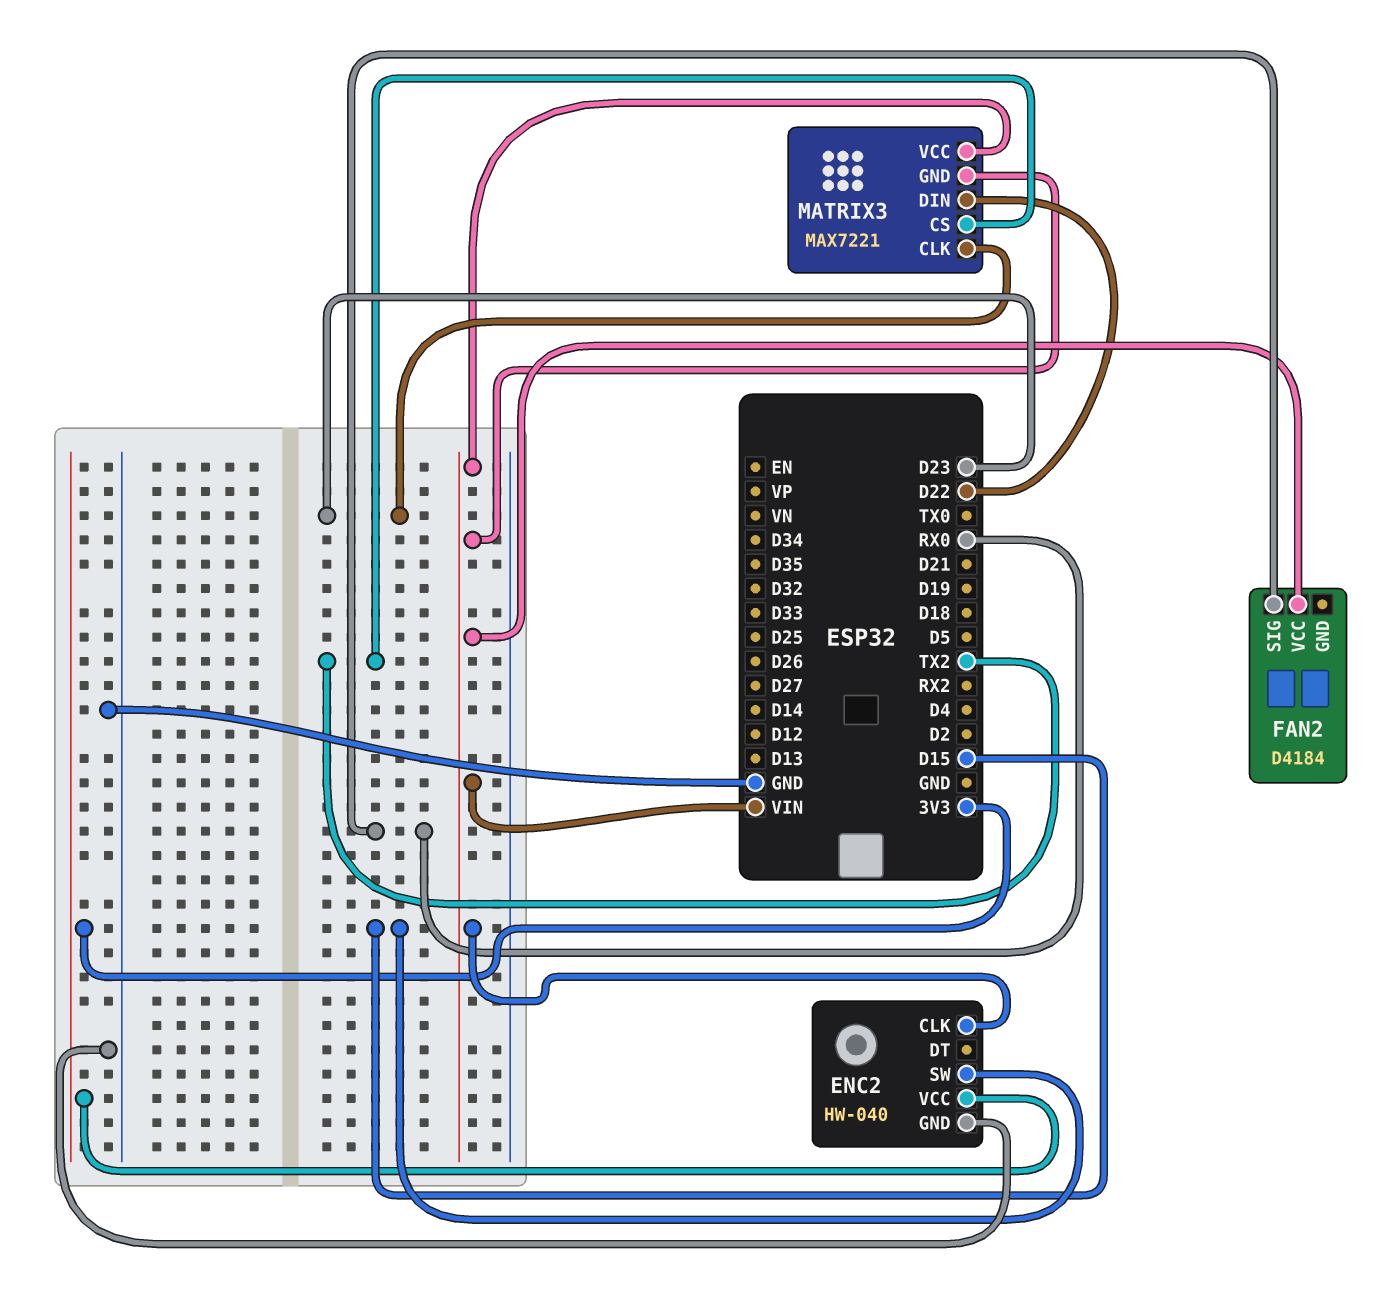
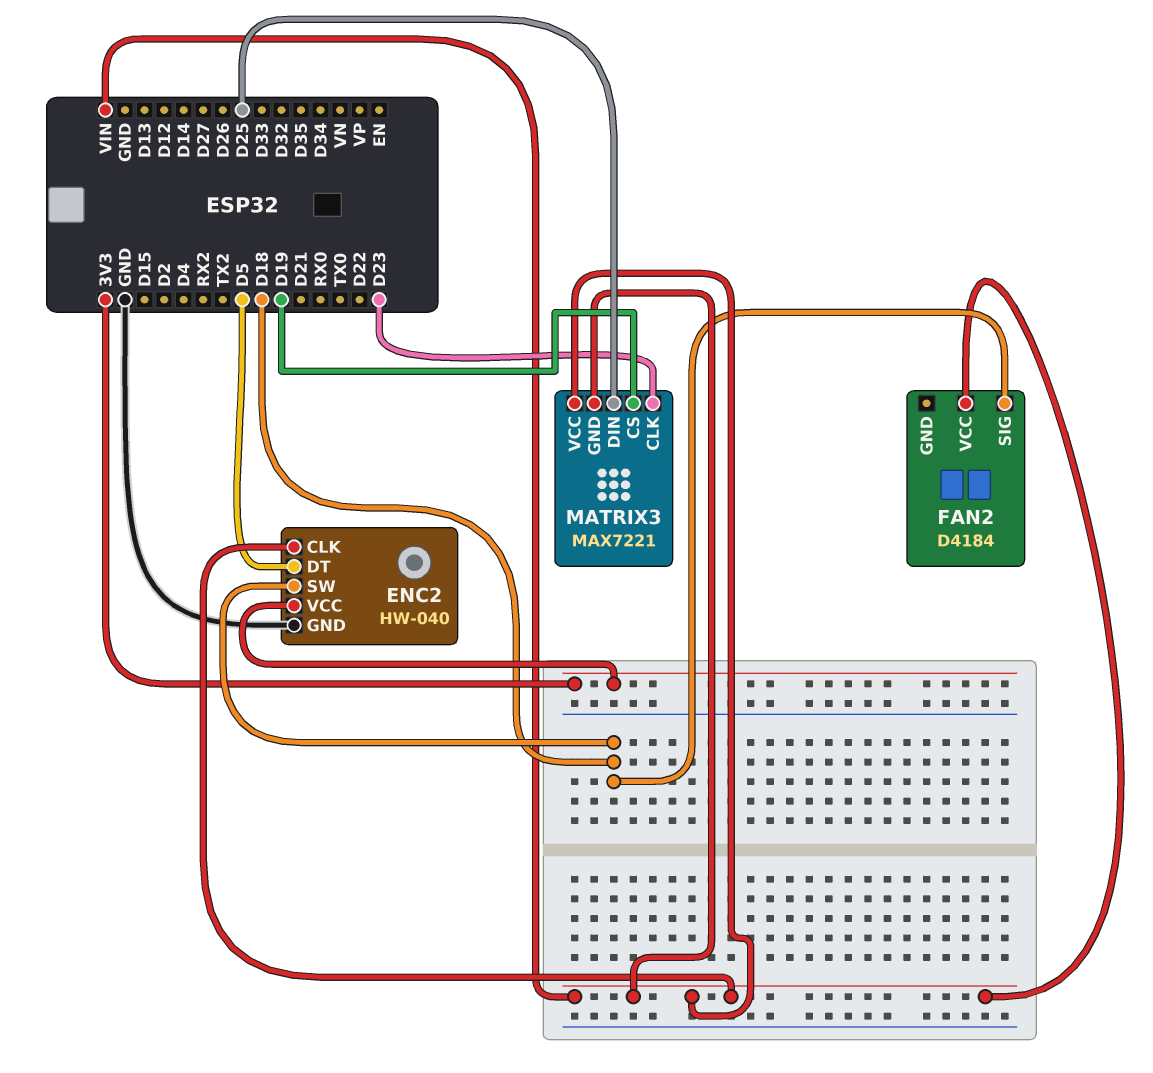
ENC2 pin DT: none -> D5
ENC2 pin SW: D15 -> D18
FAN2 pin SIG: RX0 -> D18
MATRIX3 pin CS: TX2 -> D19
MATRIX3 pin DIN: D22 -> D25

